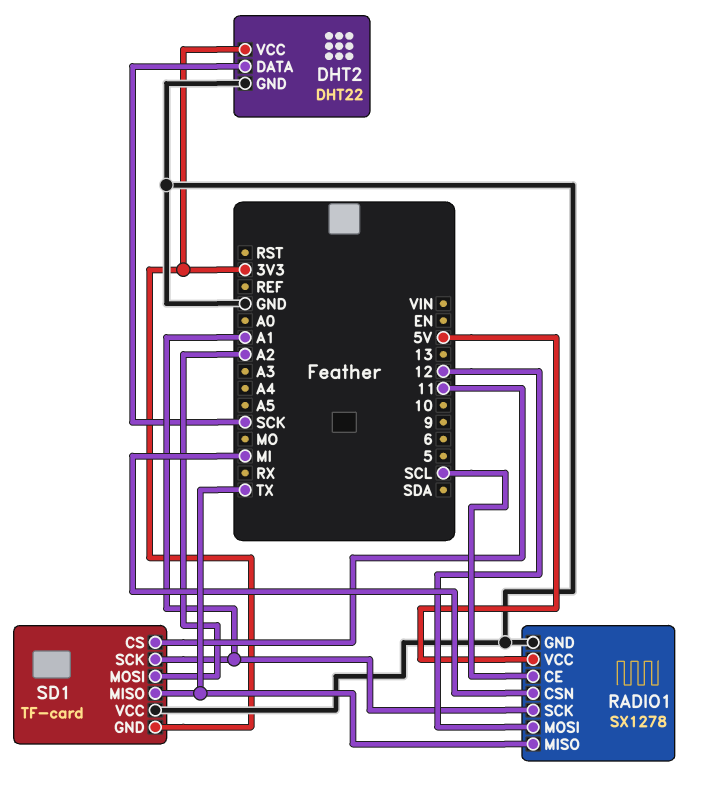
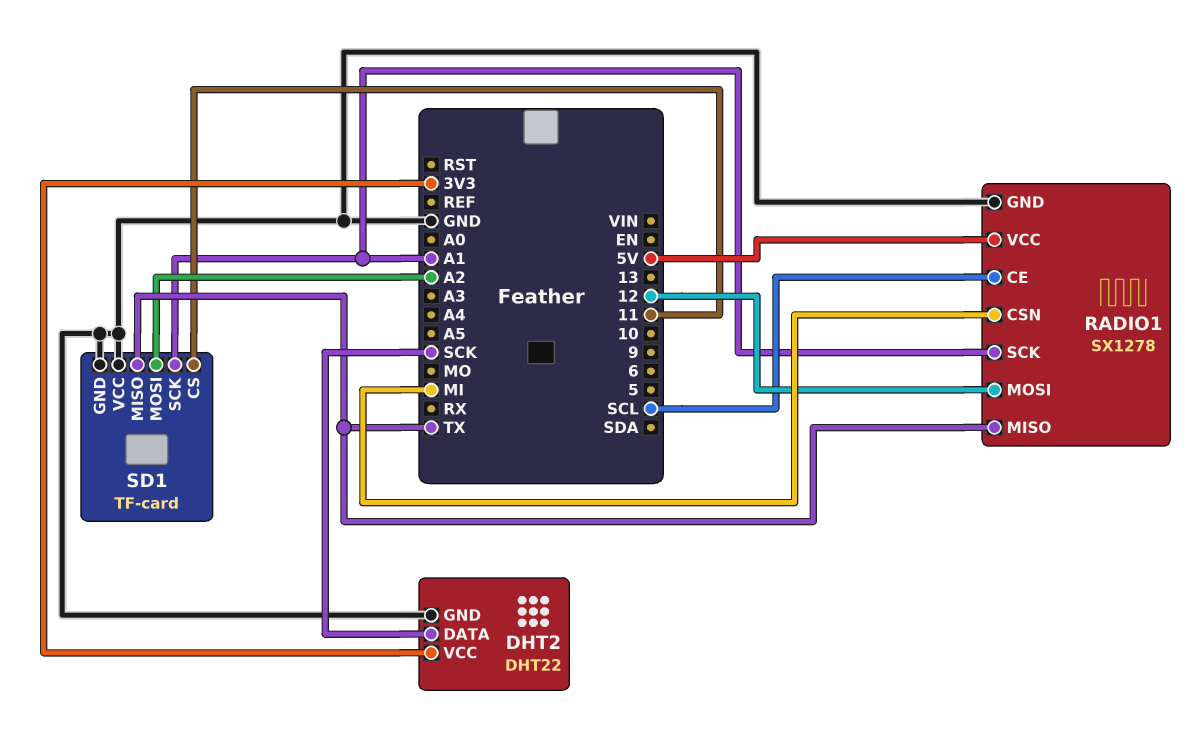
SD1 pin GND: 3V3 -> GND

